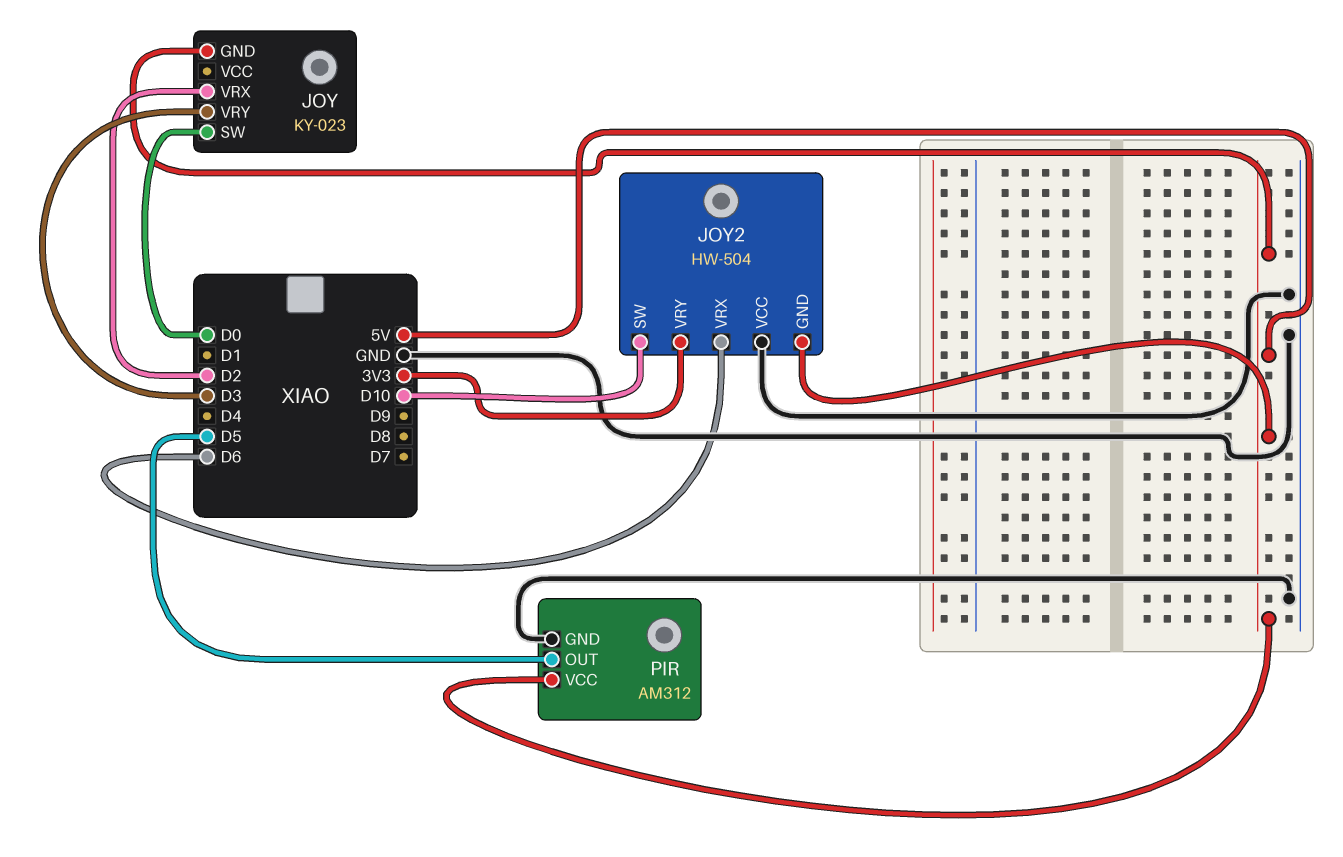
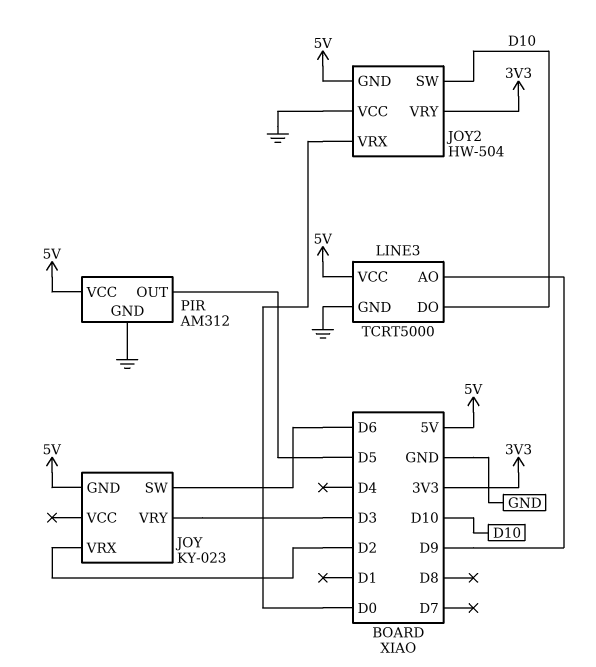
JOY pin SW: D0 -> D6
JOY2 pin VRX: D6 -> D0
LINE3: none -> TCRT5000
LINE3 pin AO: none -> D9
LINE3 pin DO: none -> D10
LINE3 pin GND: none -> GND
LINE3 pin VCC: none -> 5V

